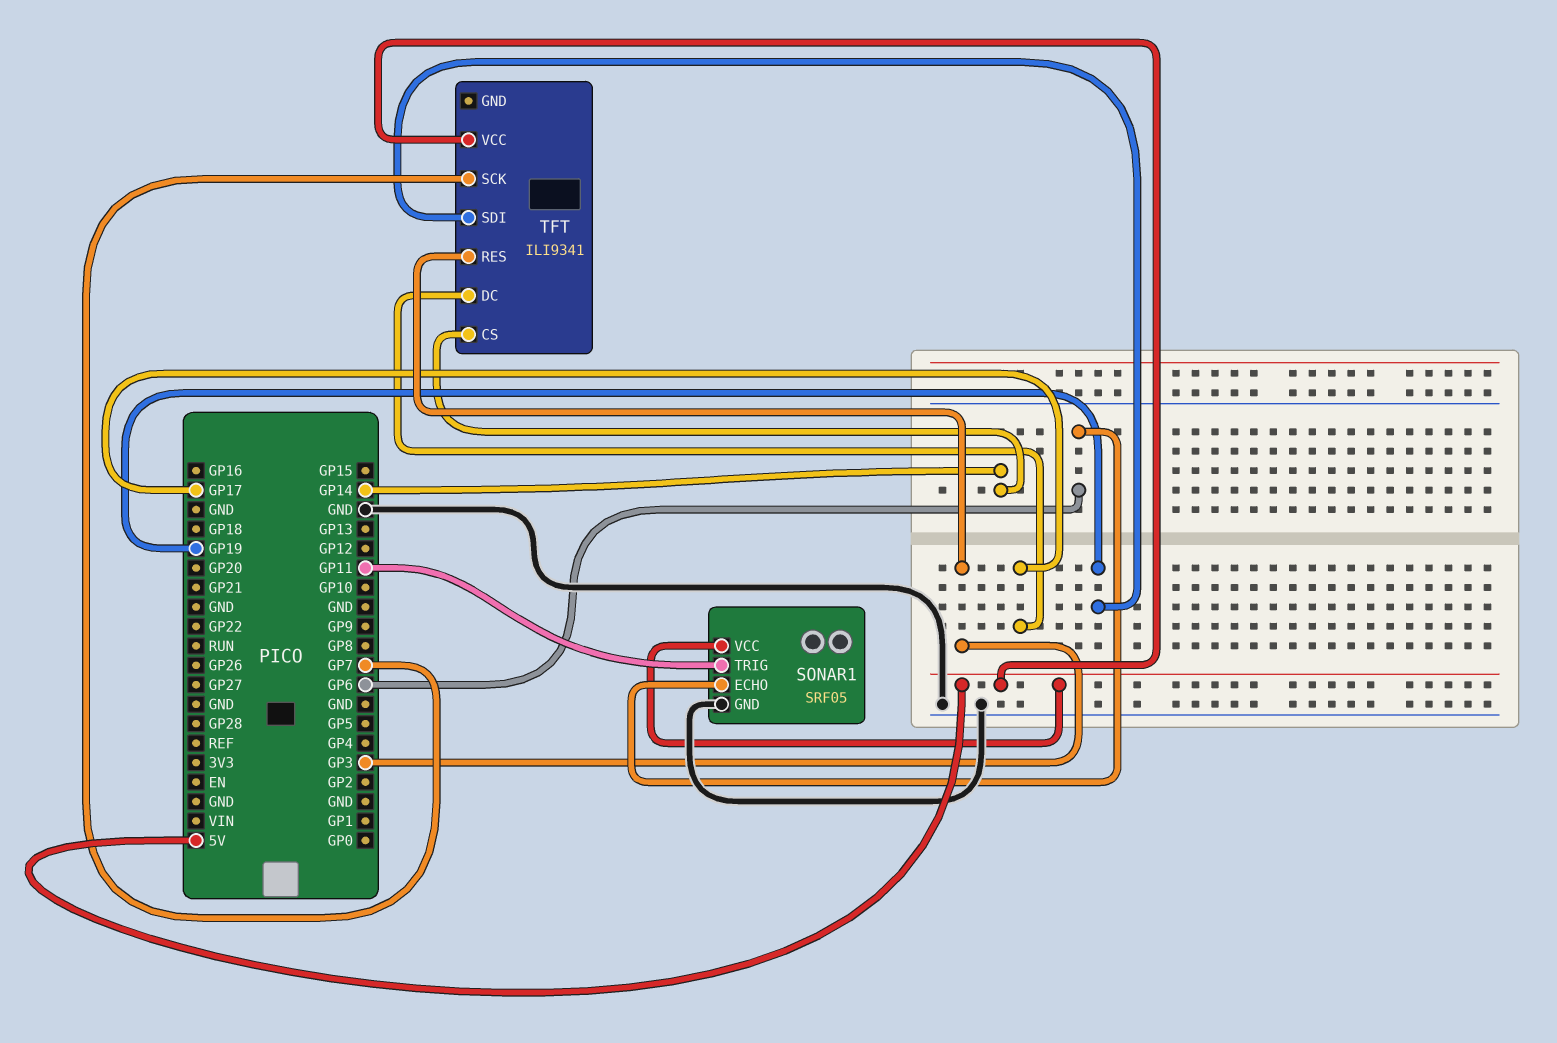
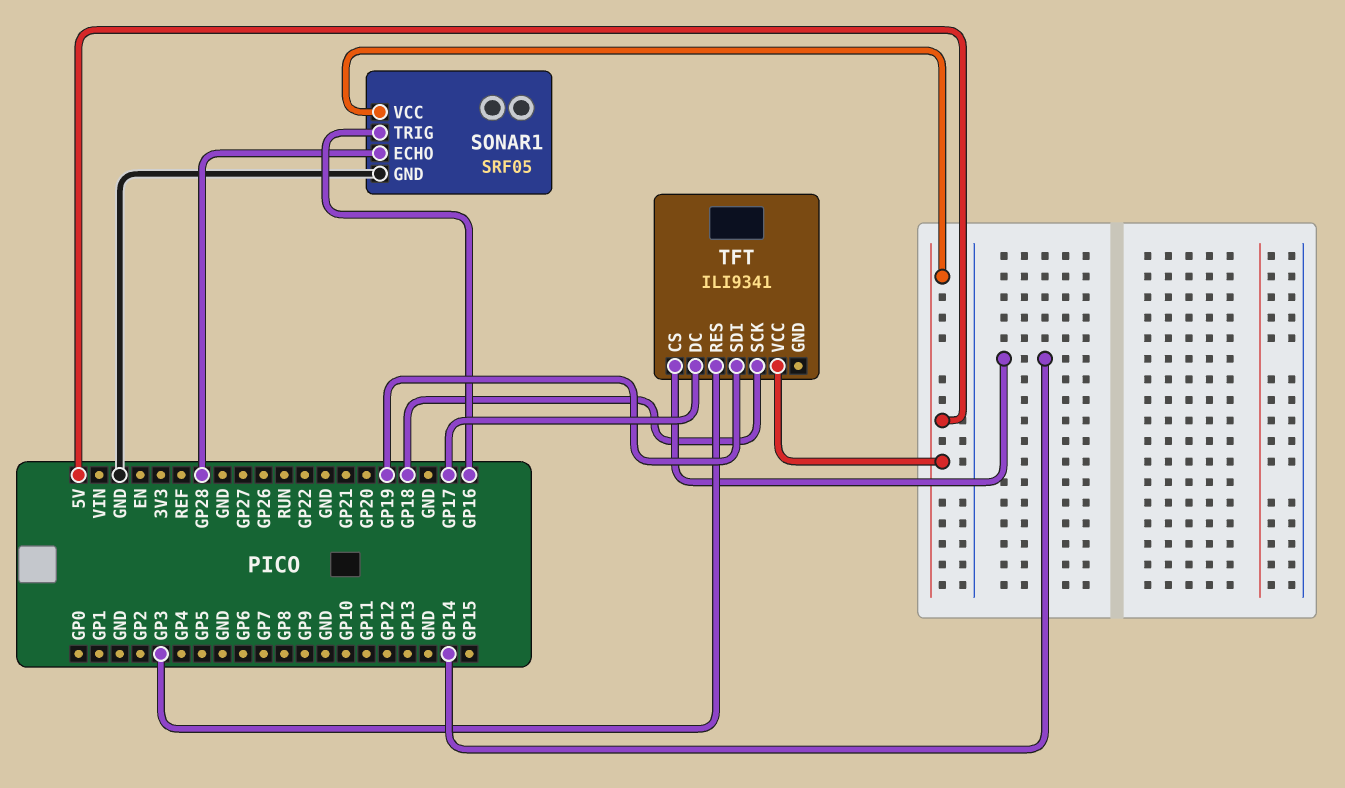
SONAR1 pin ECHO: GP6 -> GP28
SONAR1 pin TRIG: GP11 -> GP16
TFT pin SCK: GP7 -> GP18

